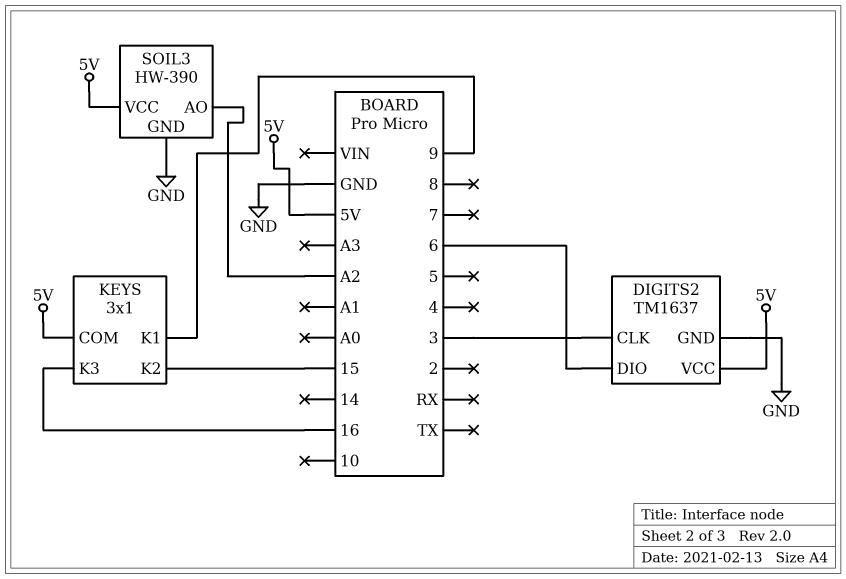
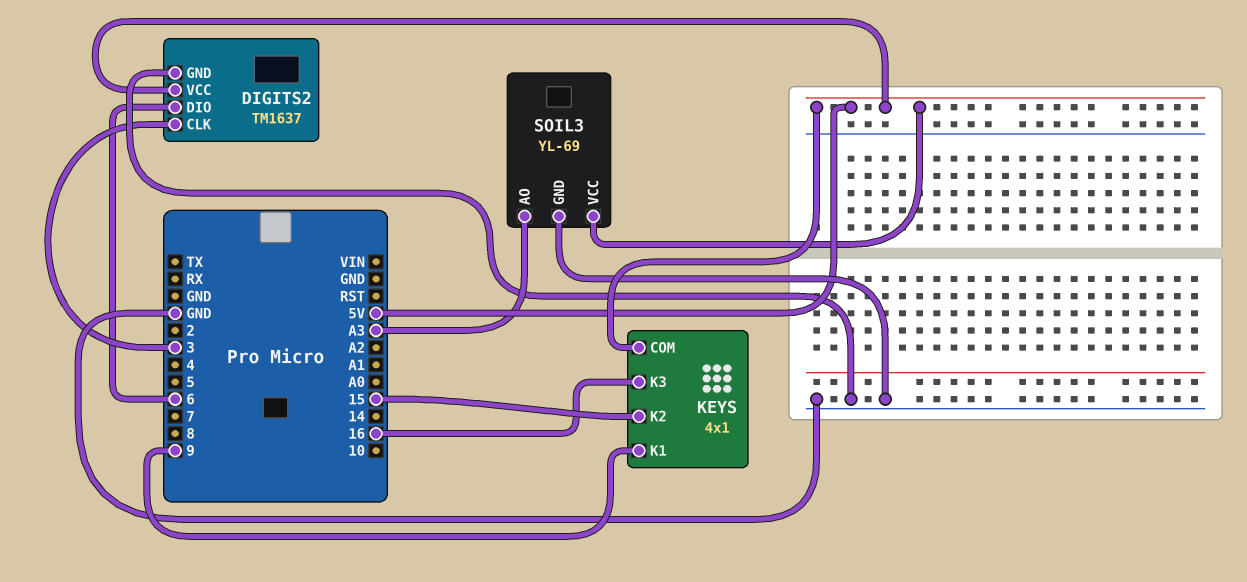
KEYS: 3x1 -> 4x1
SOIL3: HW-390 -> YL-69
SOIL3 pin AO: A2 -> A3

